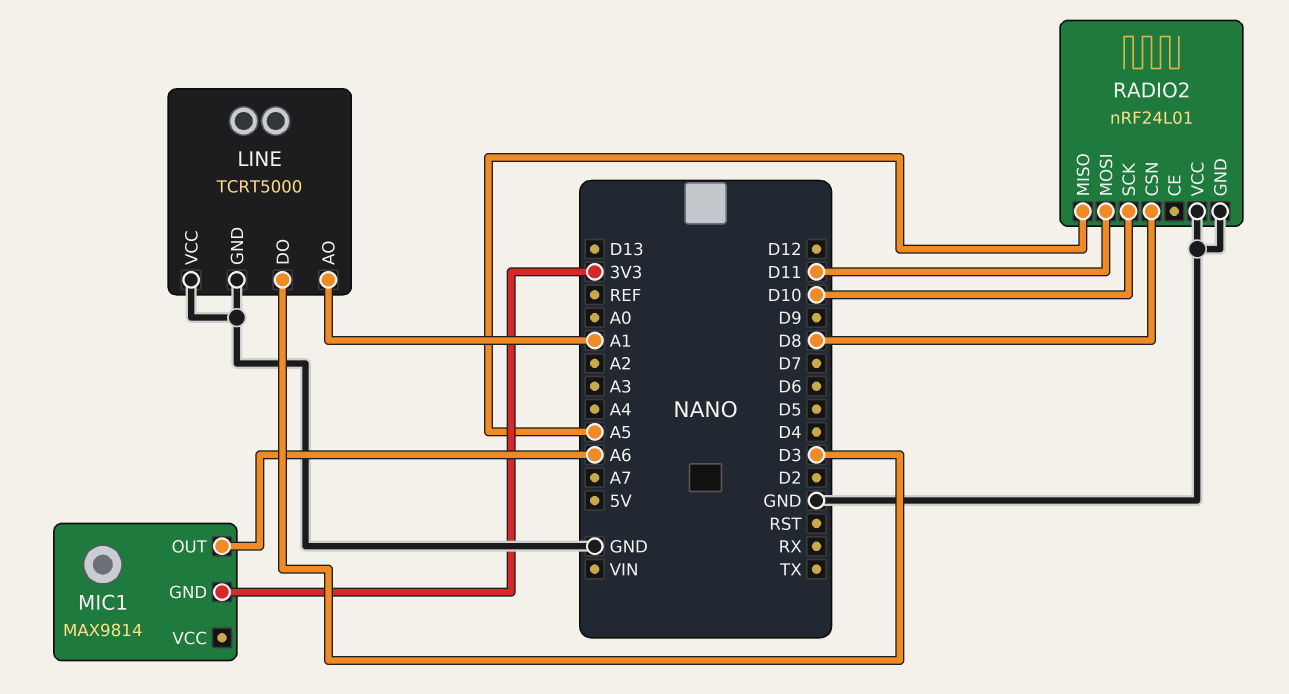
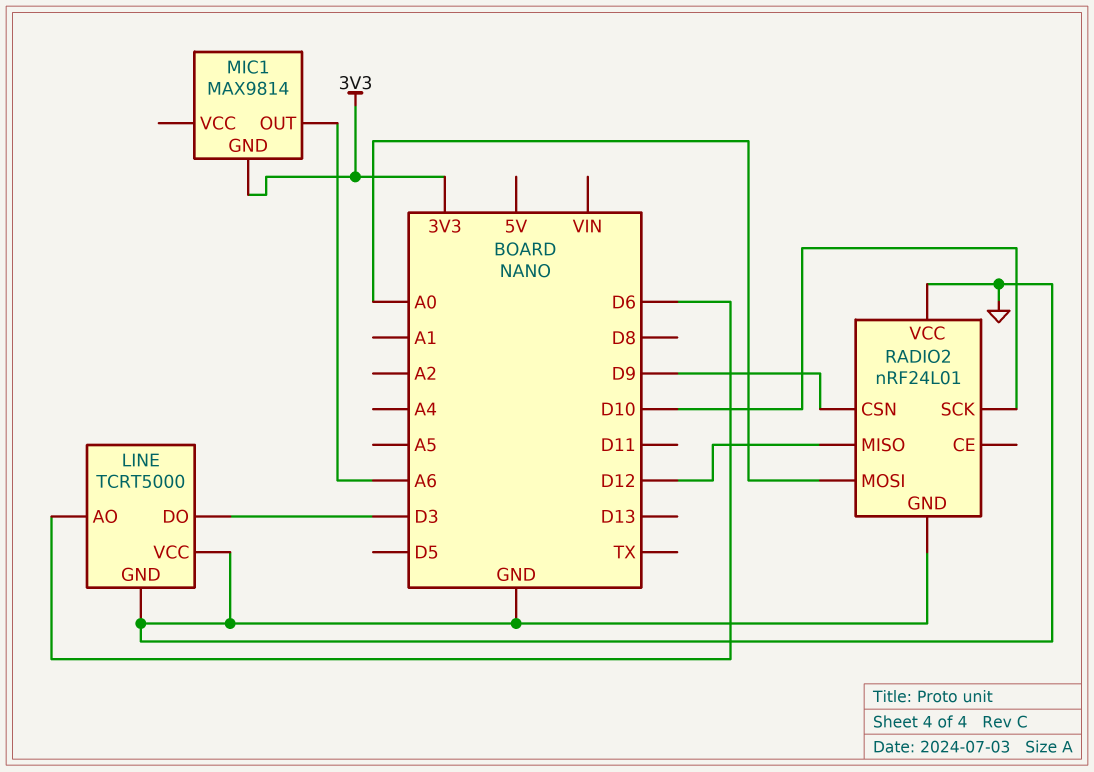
LINE pin AO: A1 -> D6
RADIO2 pin CSN: D8 -> D9
RADIO2 pin MISO: A5 -> D12
RADIO2 pin MOSI: D11 -> A0

